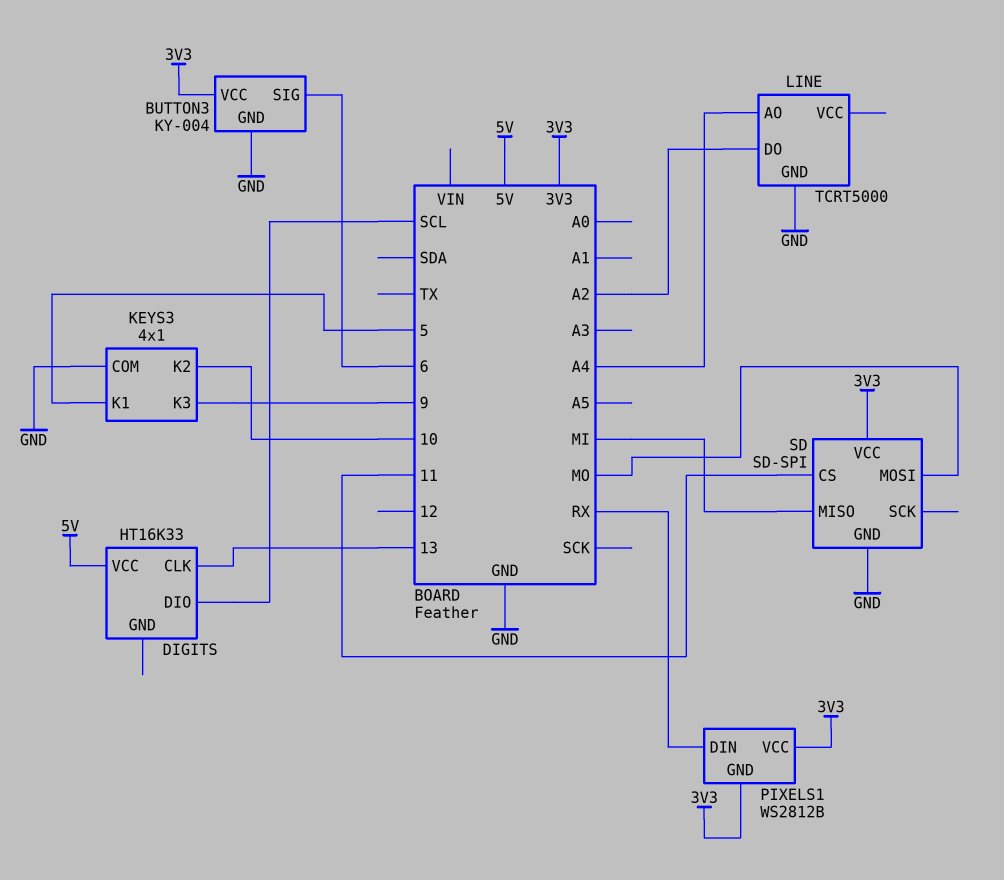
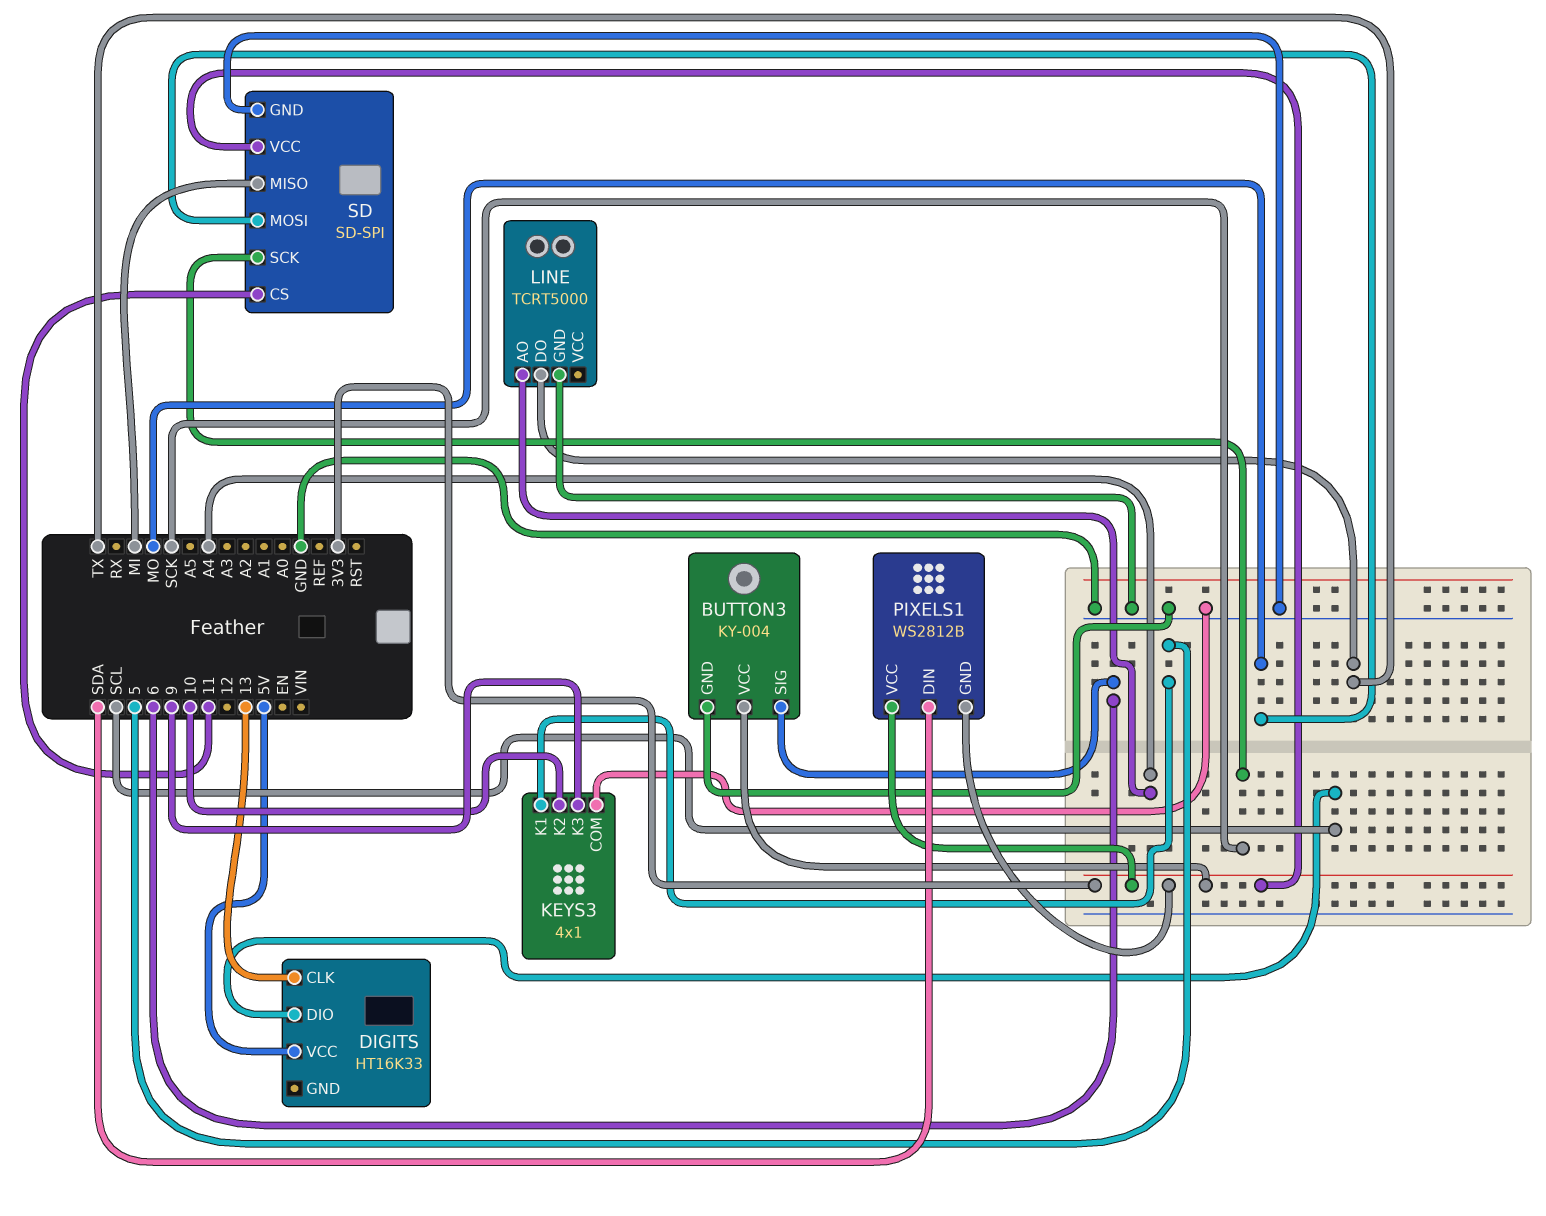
LINE pin DO: A2 -> TX
PIXELS1 pin DIN: RX -> SDA
SD pin SCK: none -> SCK

